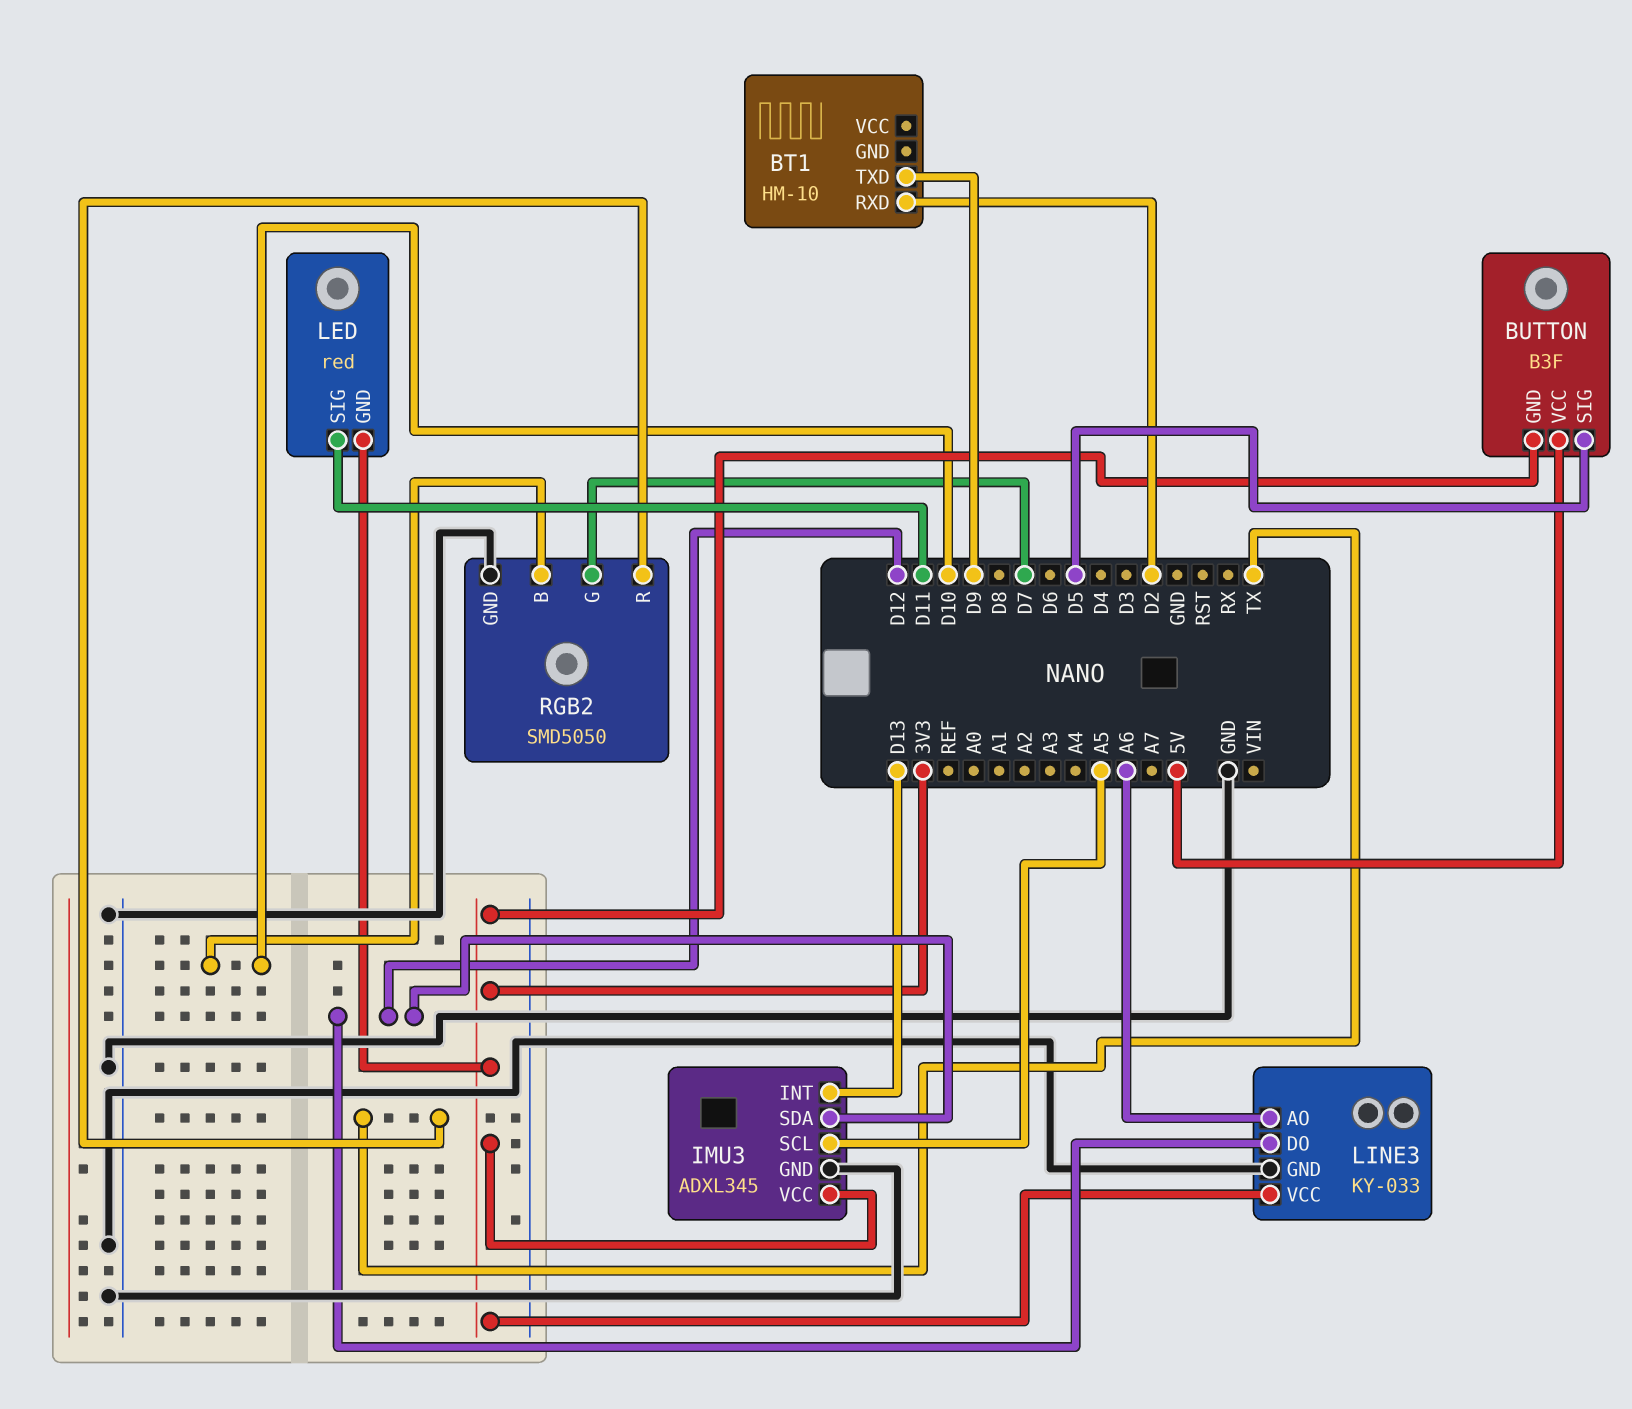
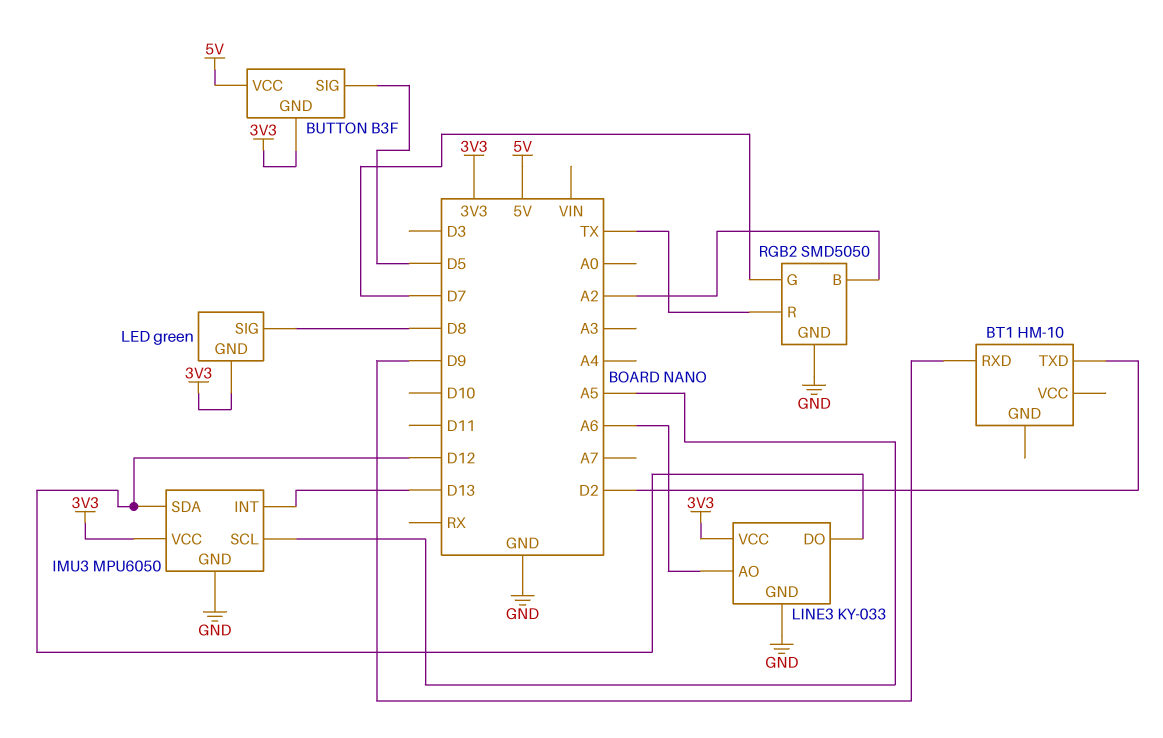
BT1 pin RXD: D2 -> D9
BT1 pin TXD: D9 -> D2
IMU3: ADXL345 -> MPU6050
LED: red -> green
LED pin SIG: D11 -> D8
RGB2 pin B: D10 -> A2

